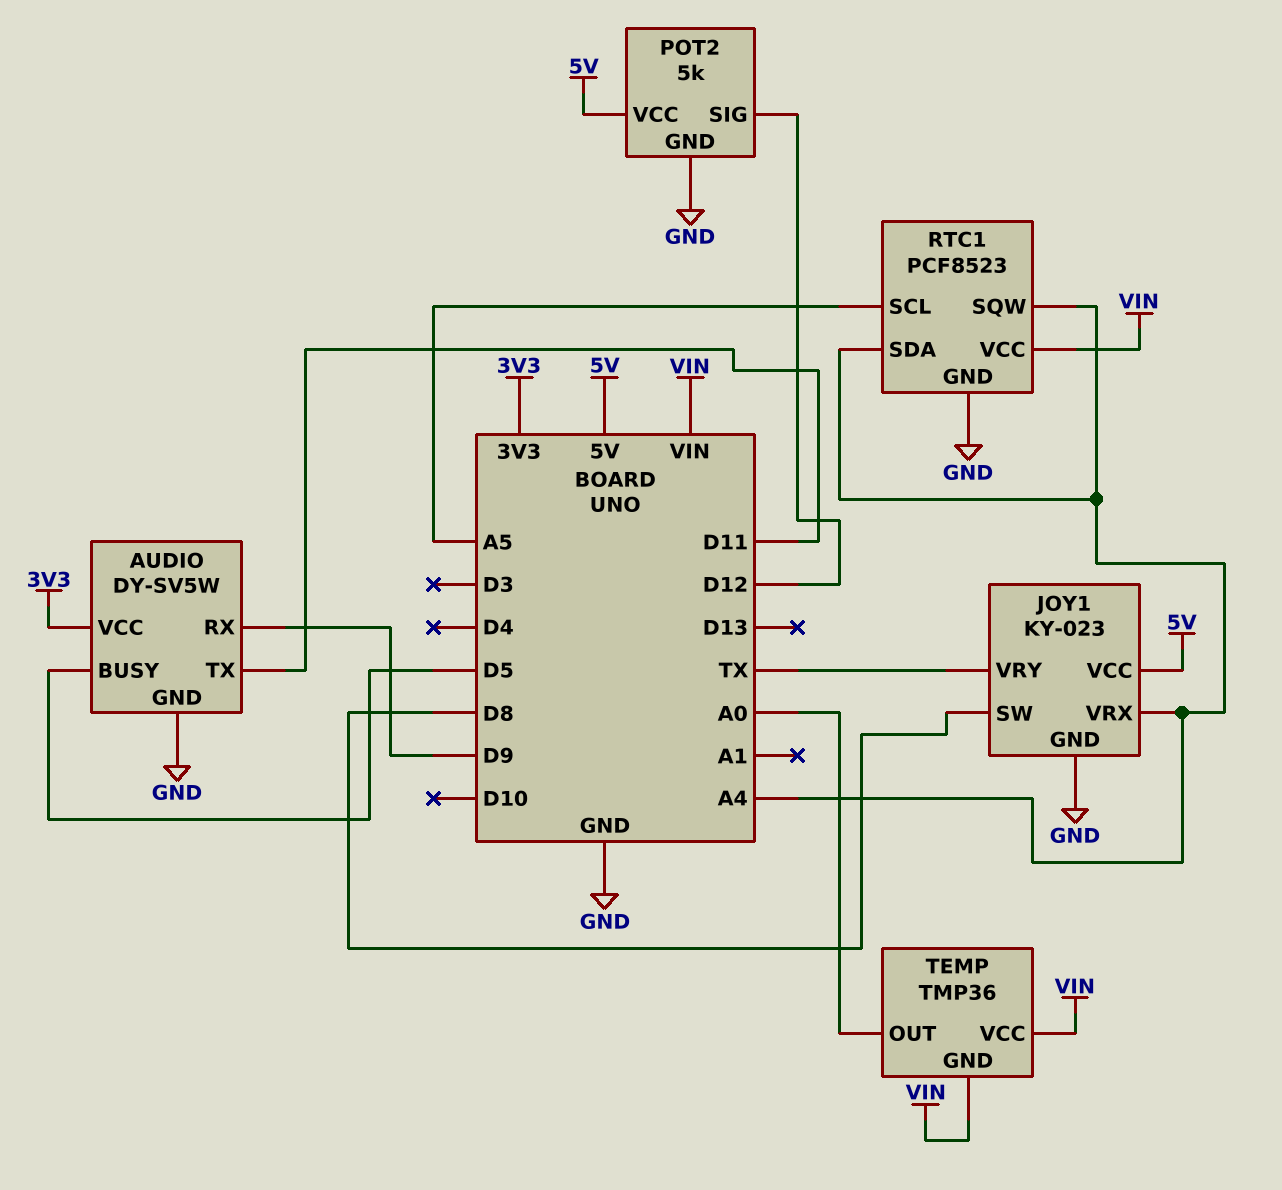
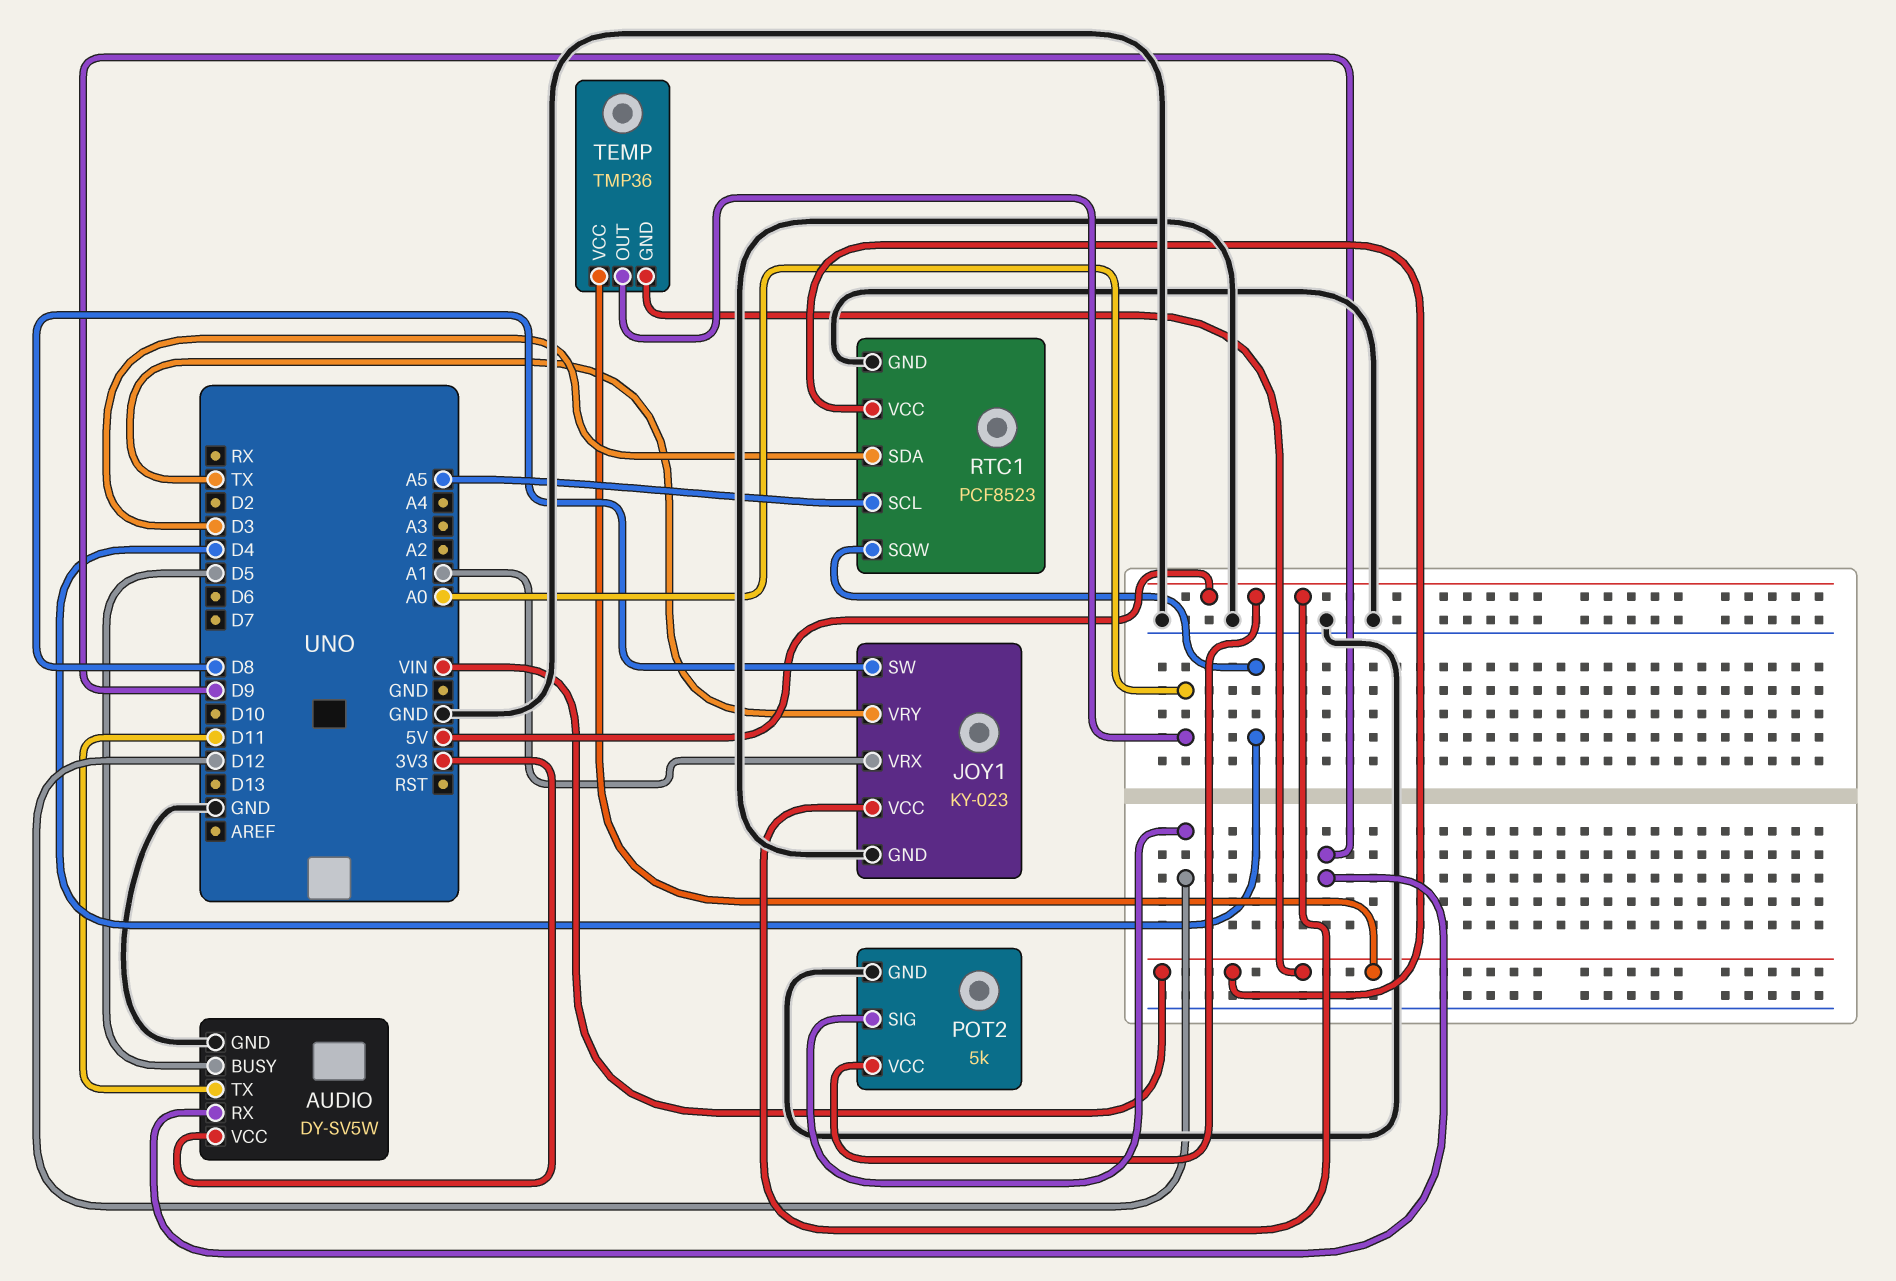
JOY1 pin VRX: A4 -> A1
RTC1 pin SDA: A4 -> D3
RTC1 pin SQW: A4 -> D4

